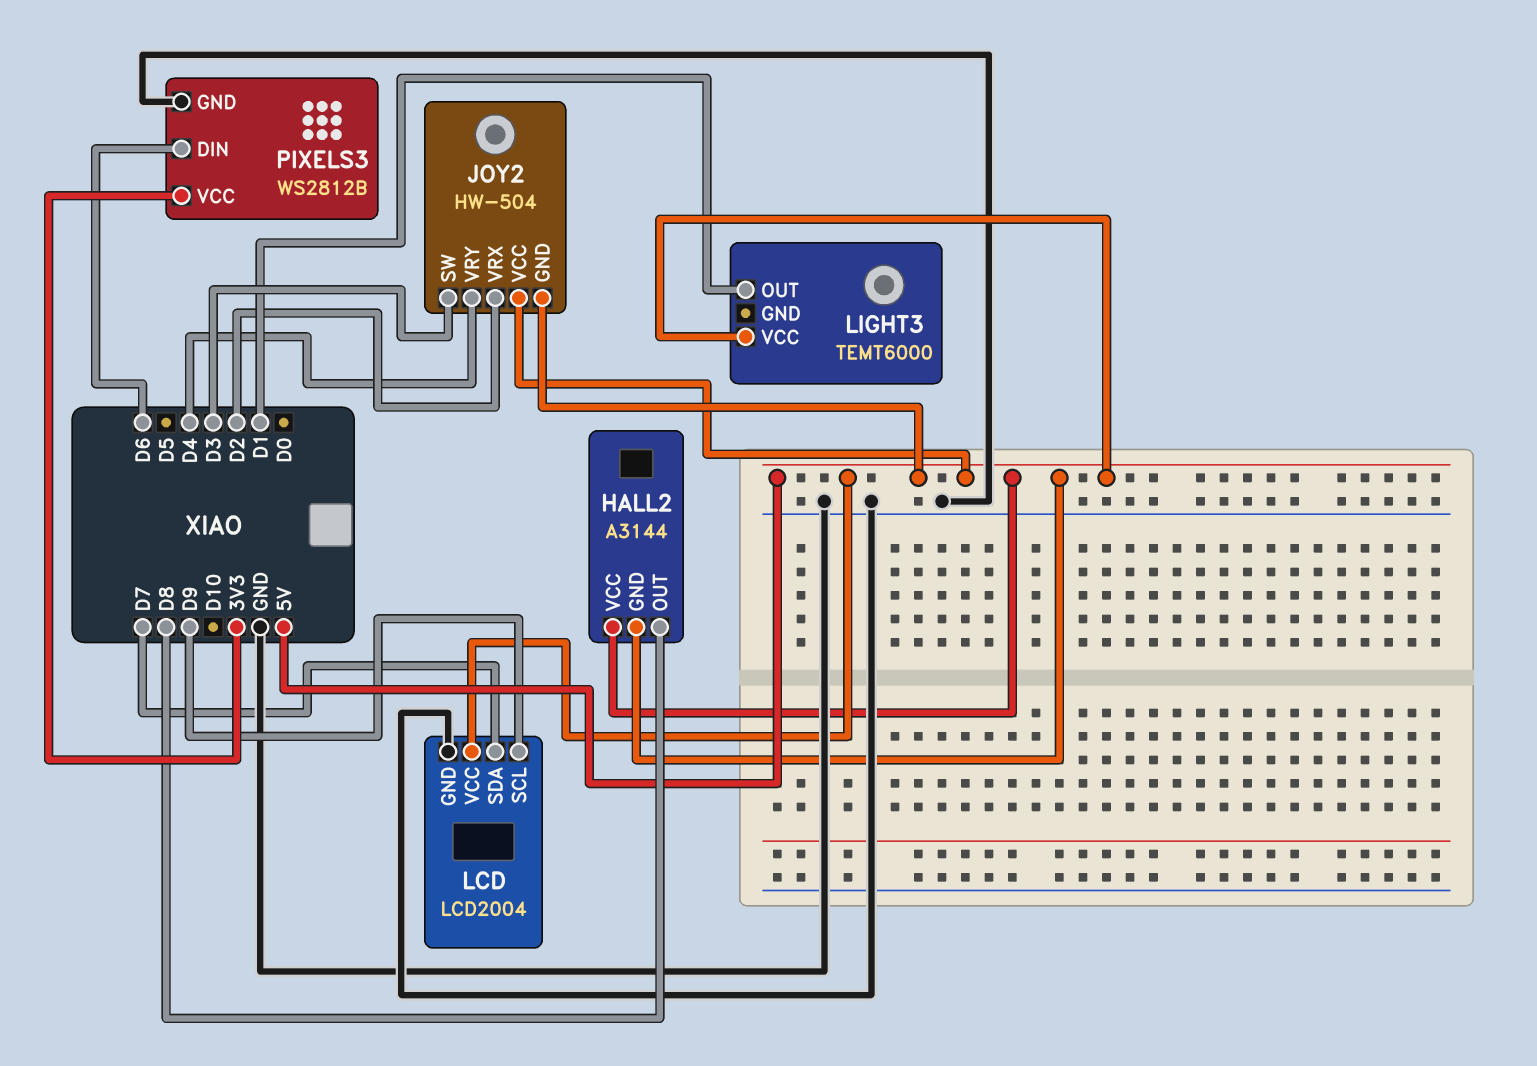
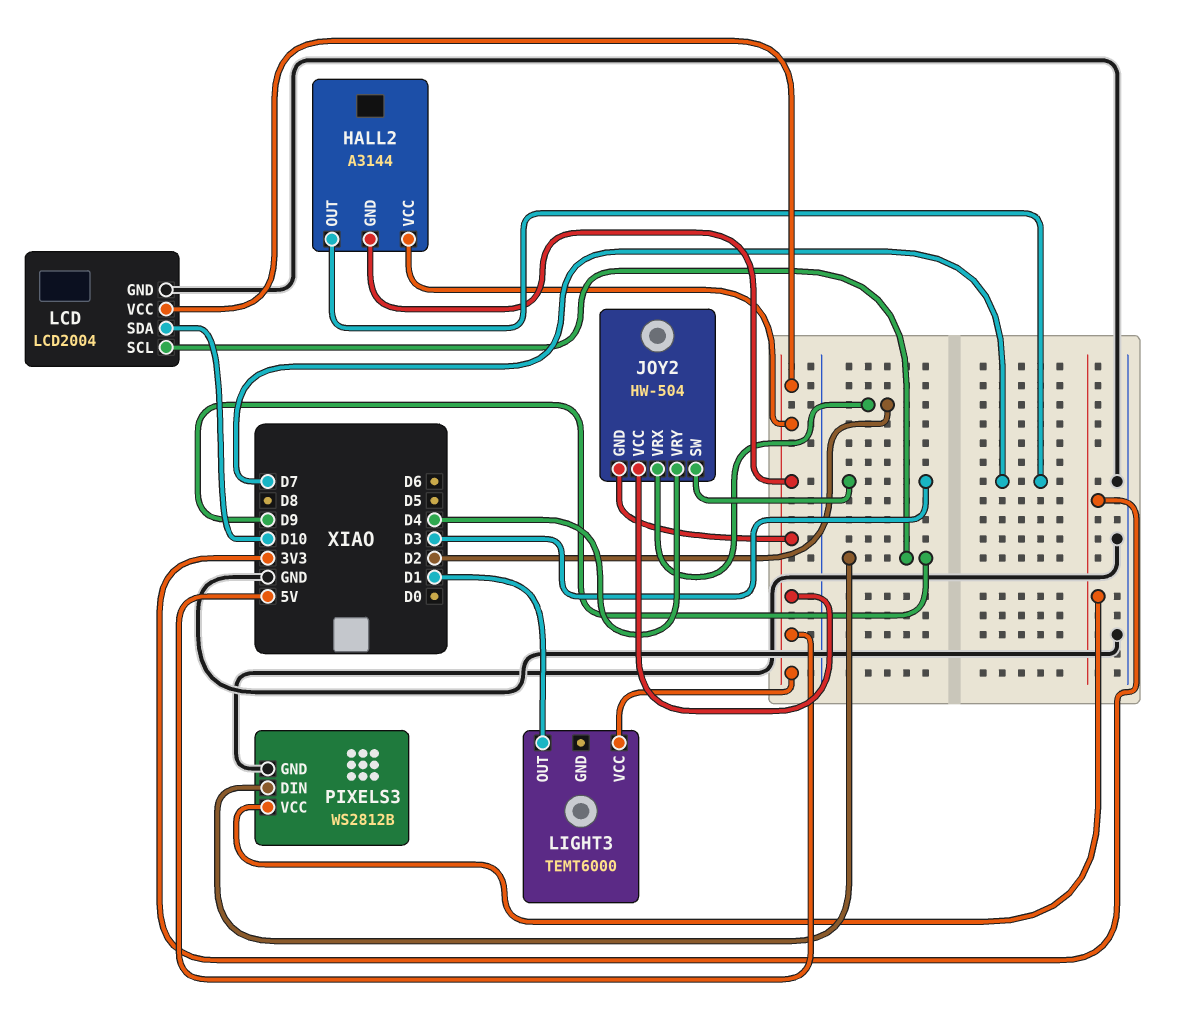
HALL2 pin OUT: D8 -> D7
LCD pin SDA: D7 -> D10
PIXELS3 pin DIN: D6 -> D9

